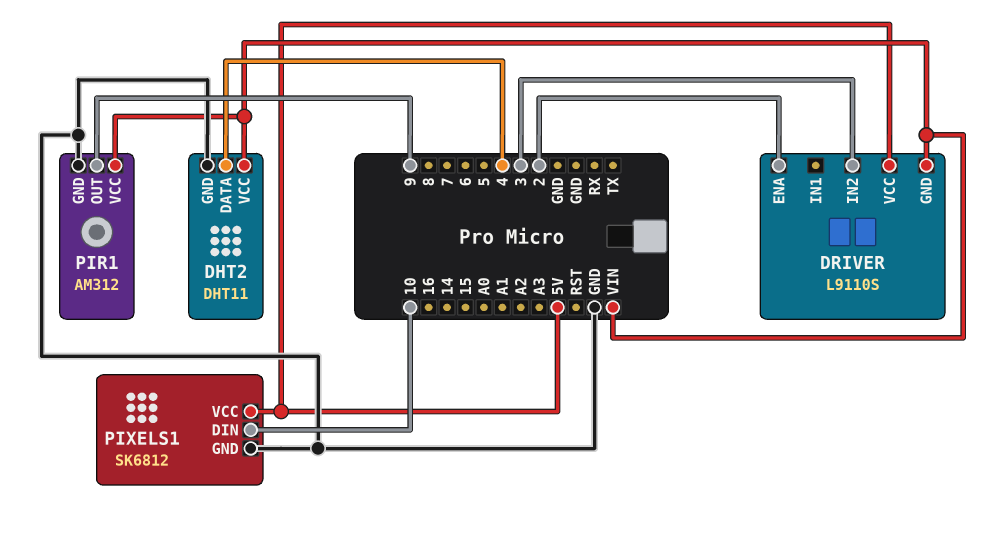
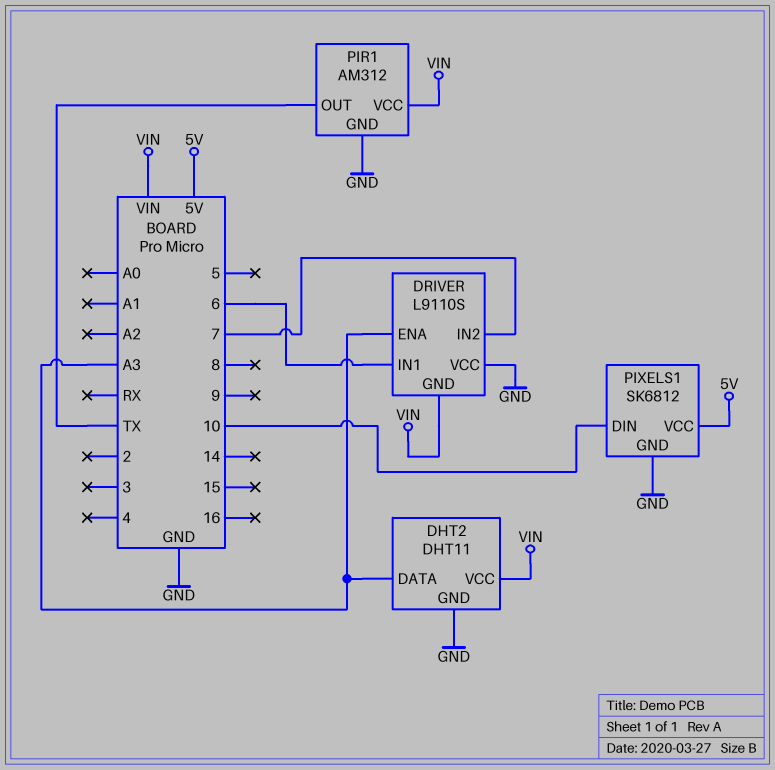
DHT2 pin DATA: 4 -> A3
DRIVER pin ENA: 2 -> A3
DRIVER pin IN1: none -> 6
DRIVER pin IN2: 3 -> 7
DRIVER pin VCC: 5V -> GND
PIR1 pin OUT: 9 -> TX

